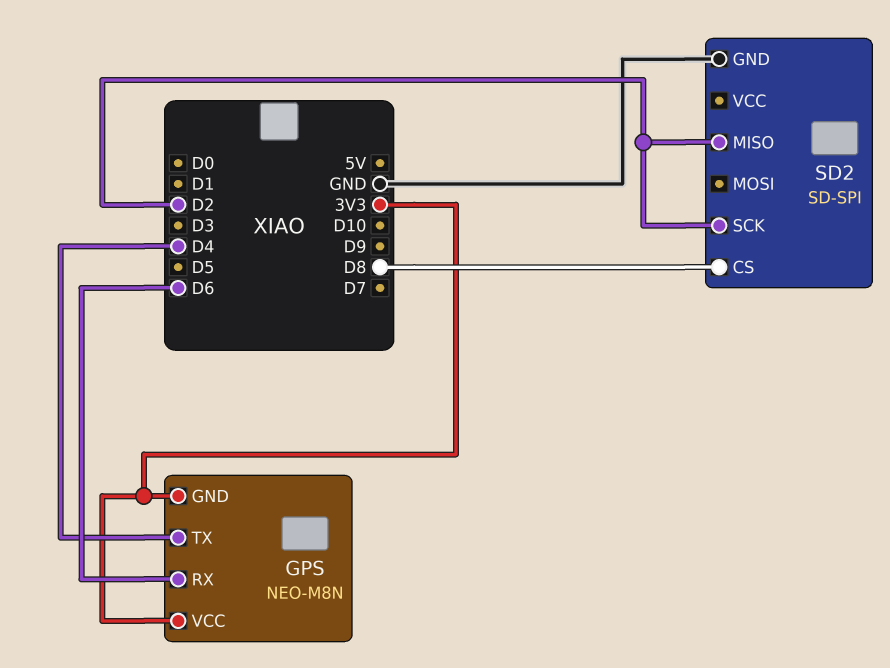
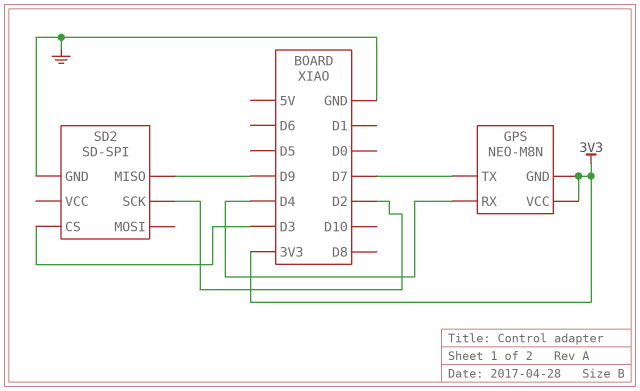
GPS pin RX: D6 -> D4
GPS pin TX: D4 -> D7
SD2 pin CS: D8 -> D3
SD2 pin MISO: D2 -> D9

